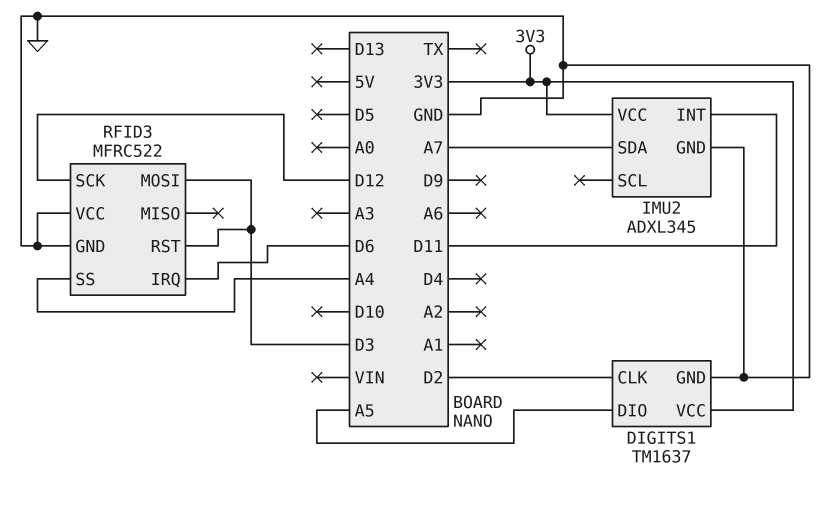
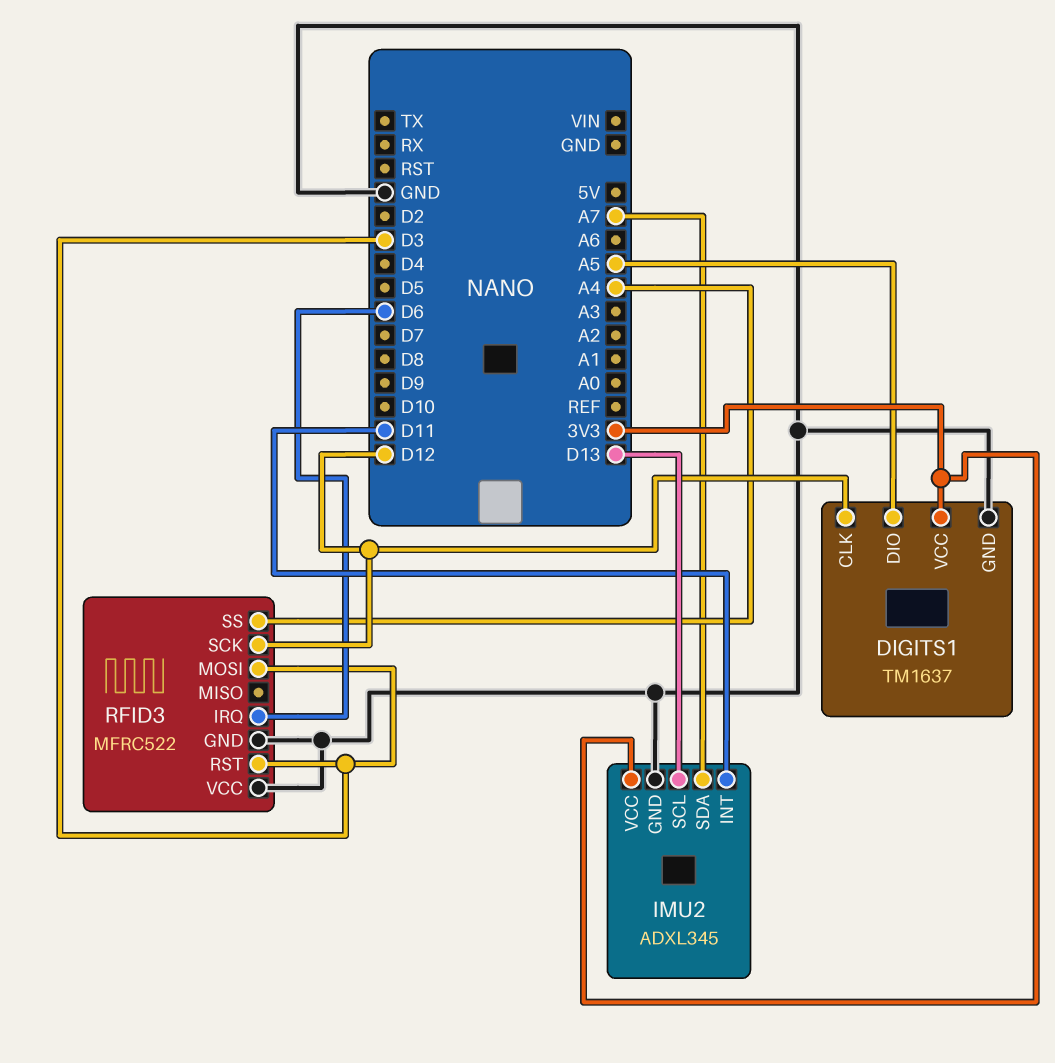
DIGITS1 pin CLK: D2 -> D12
IMU2 pin SCL: none -> D13

